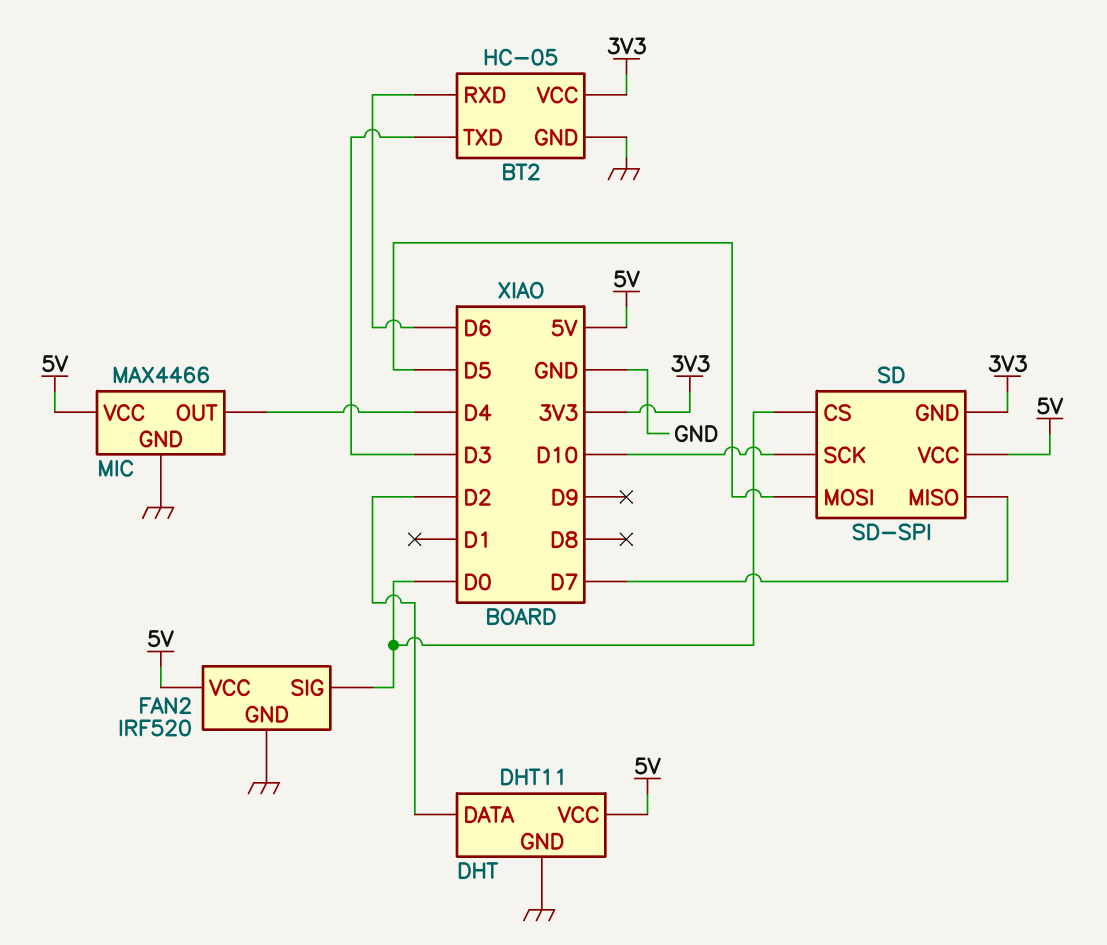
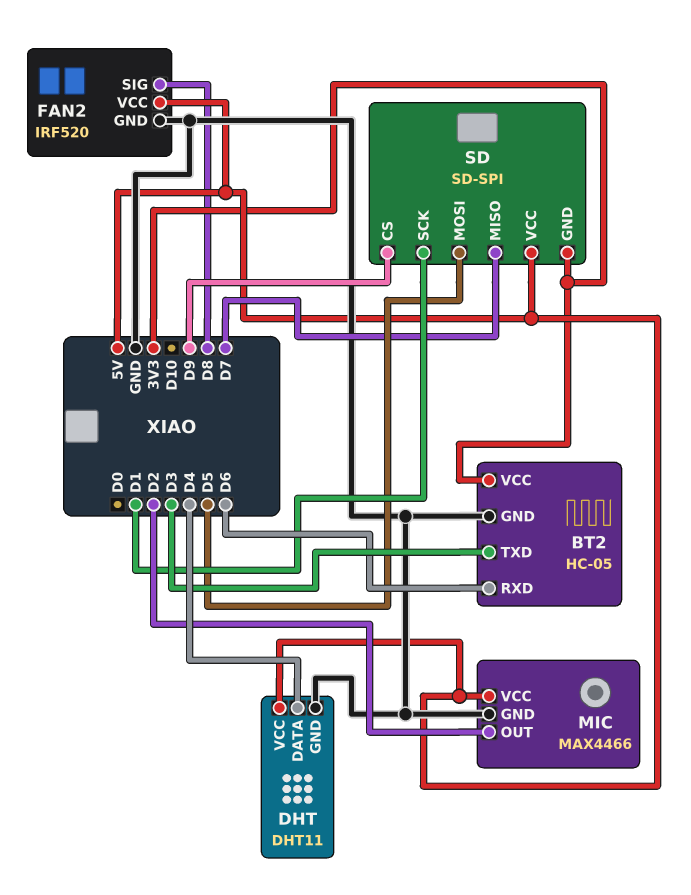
DHT pin DATA: D2 -> D4
FAN2 pin SIG: D0 -> D8
MIC pin OUT: D4 -> D2
SD pin CS: D0 -> D9
SD pin SCK: D10 -> D1

